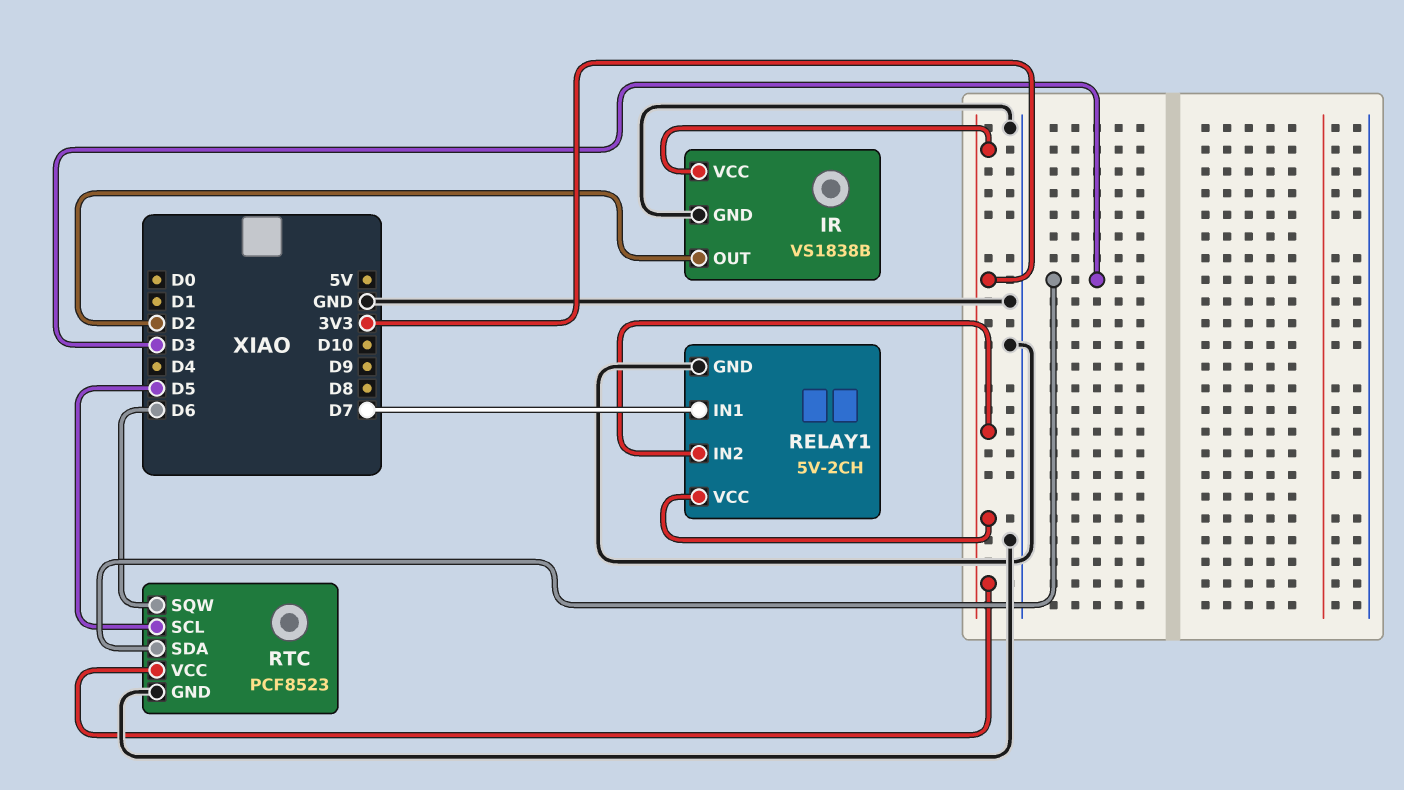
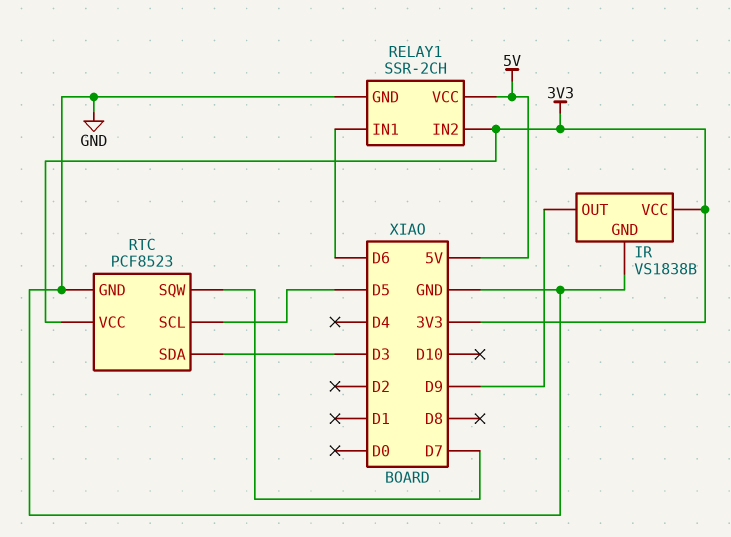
IR pin OUT: D2 -> D9
RELAY1: 5V-2CH -> SSR-2CH
RELAY1 pin IN1: D7 -> D6
RELAY1 pin VCC: 3V3 -> 5V
RTC pin SQW: D6 -> D7

